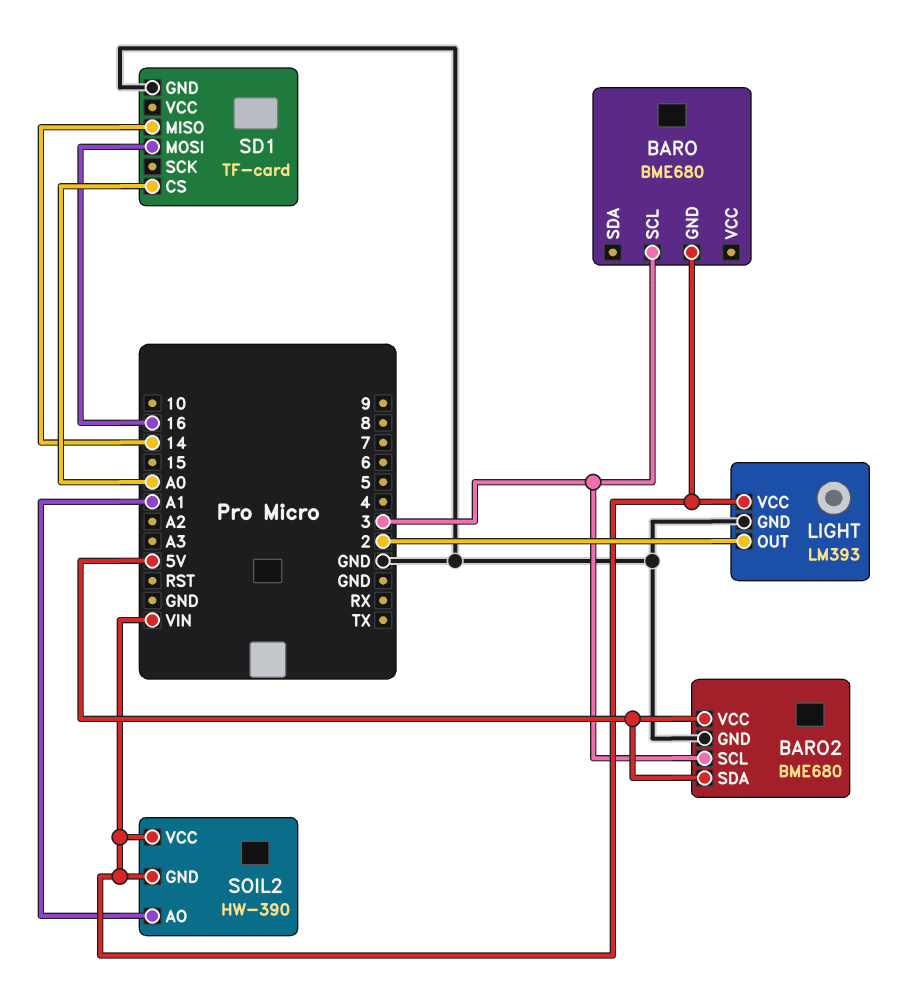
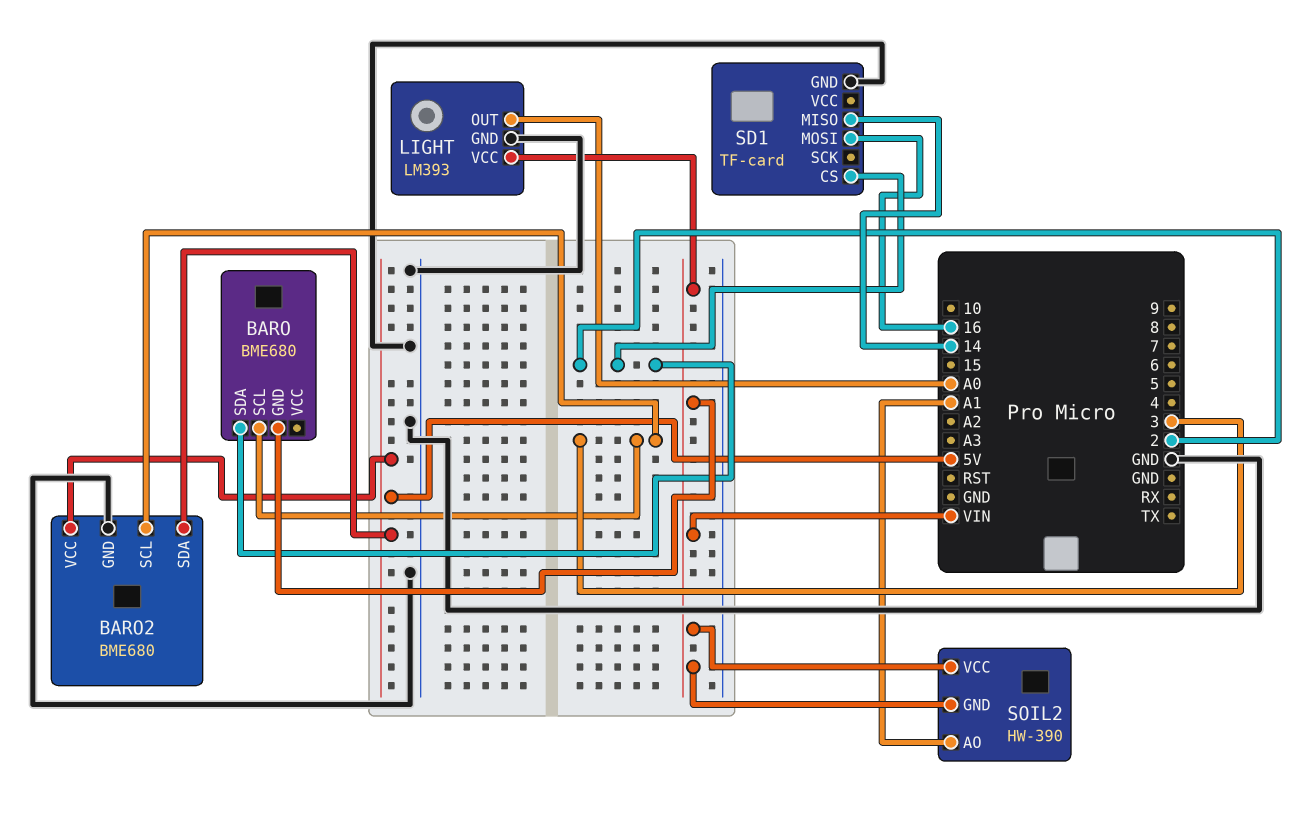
BARO pin SDA: none -> 2
LIGHT pin OUT: 2 -> A0
SD1 pin CS: A0 -> 2

